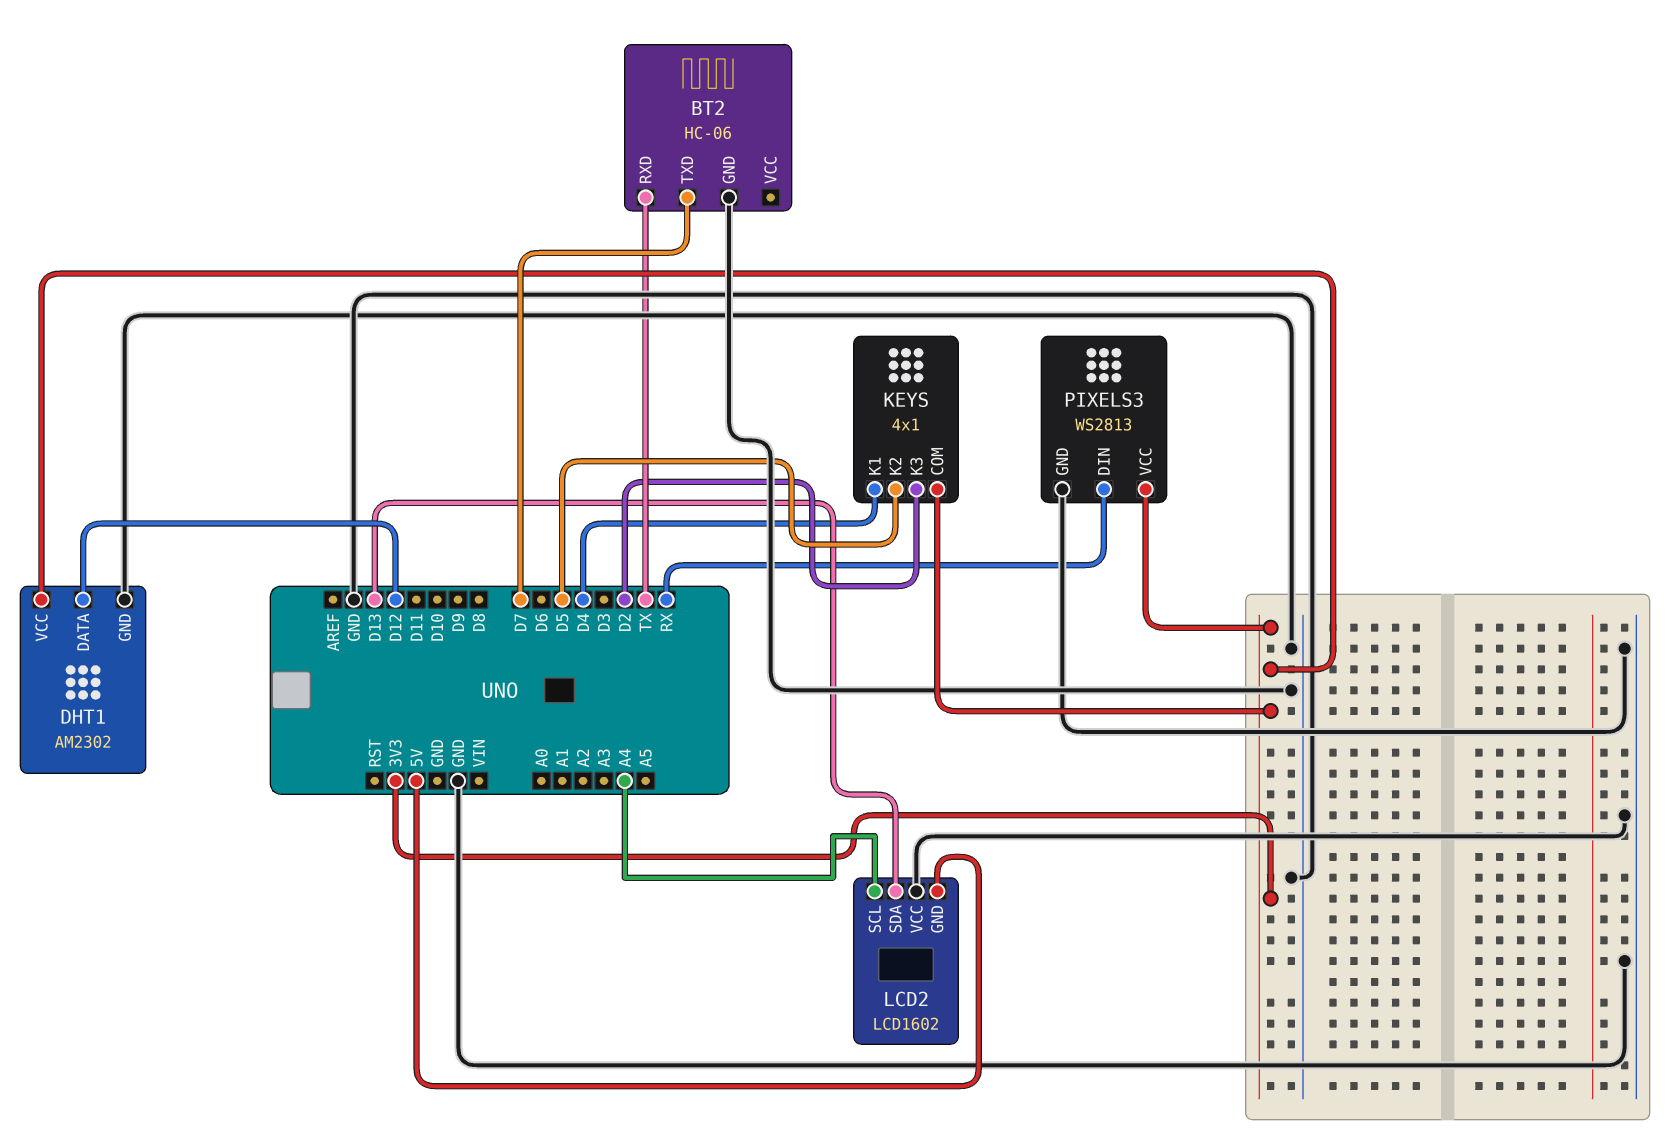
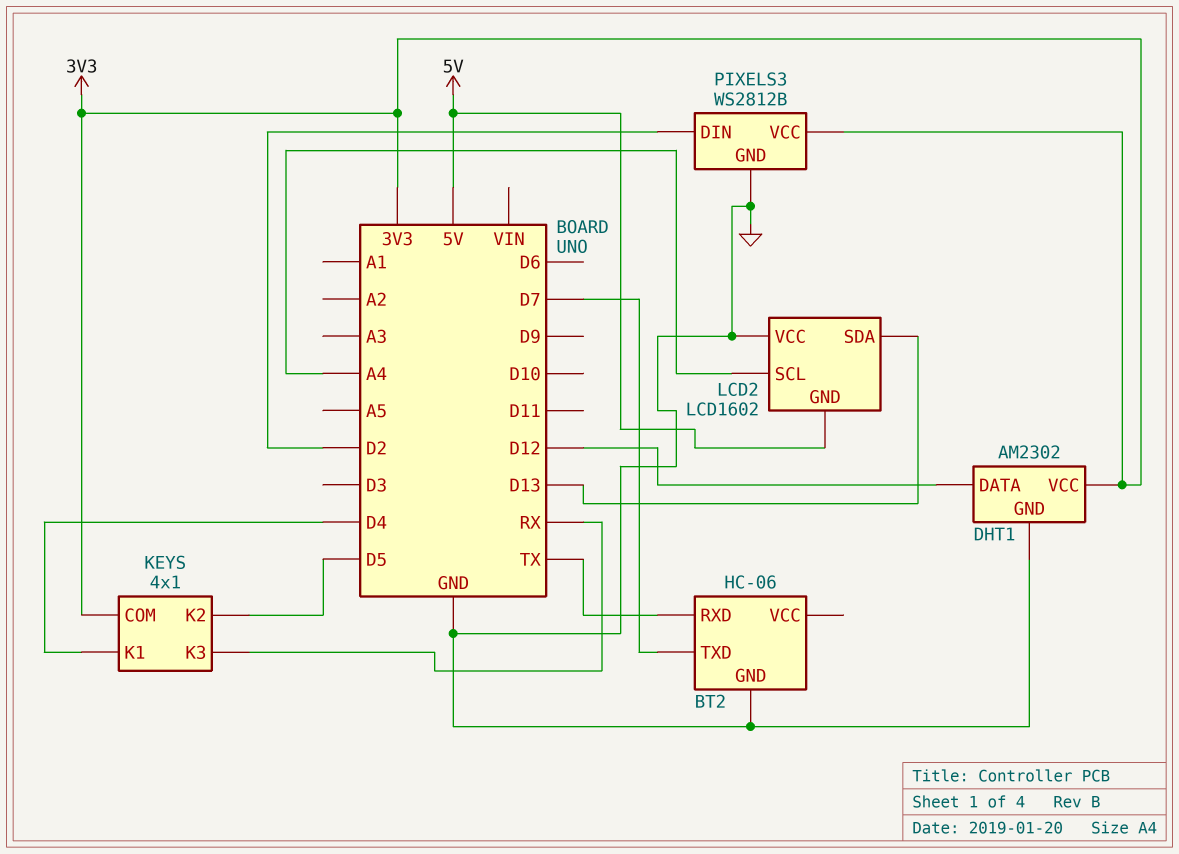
KEYS pin K3: D2 -> RX
PIXELS3: WS2813 -> WS2812B
PIXELS3 pin DIN: RX -> D2

